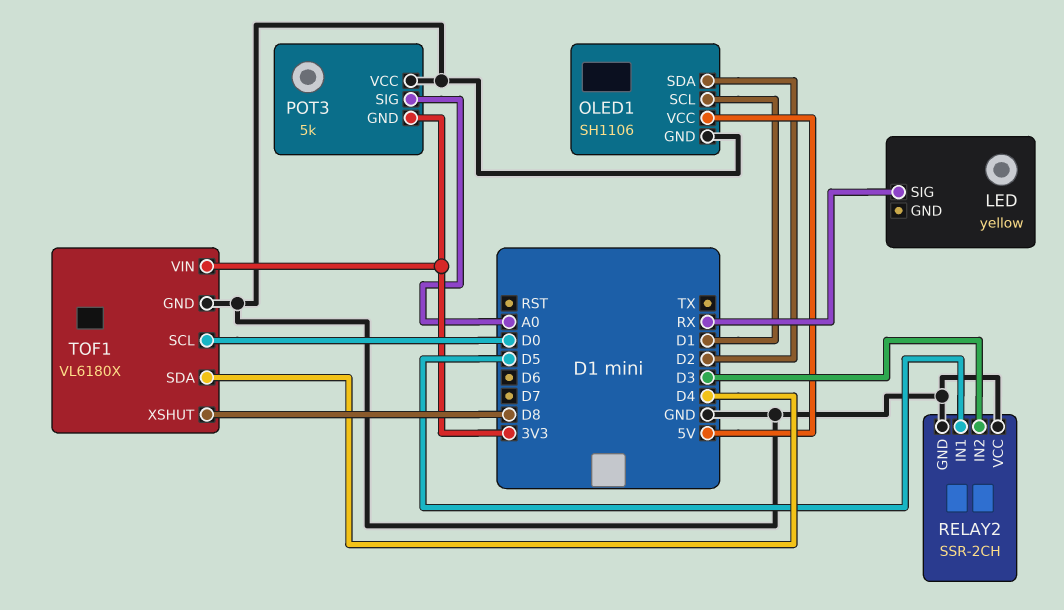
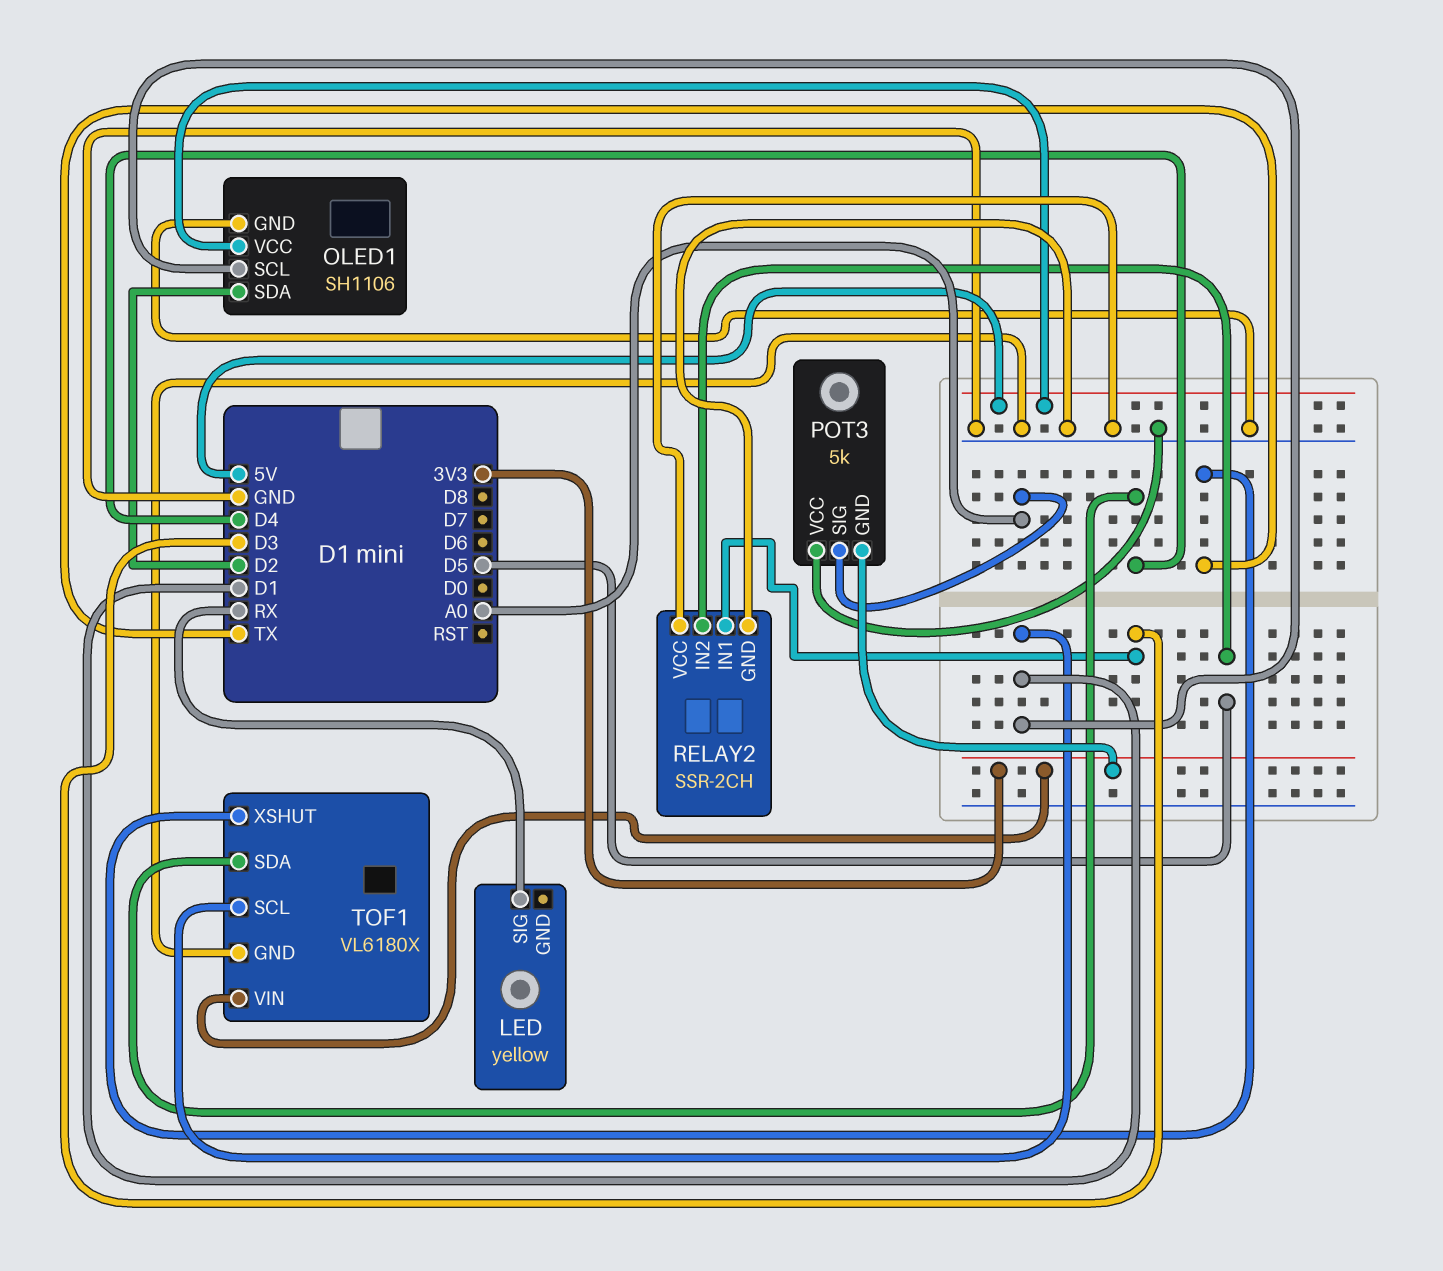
RELAY2 pin IN1: D5 -> D3
RELAY2 pin IN2: D3 -> D5
TOF1 pin SCL: D0 -> D1
TOF1 pin XSHUT: D8 -> TX

